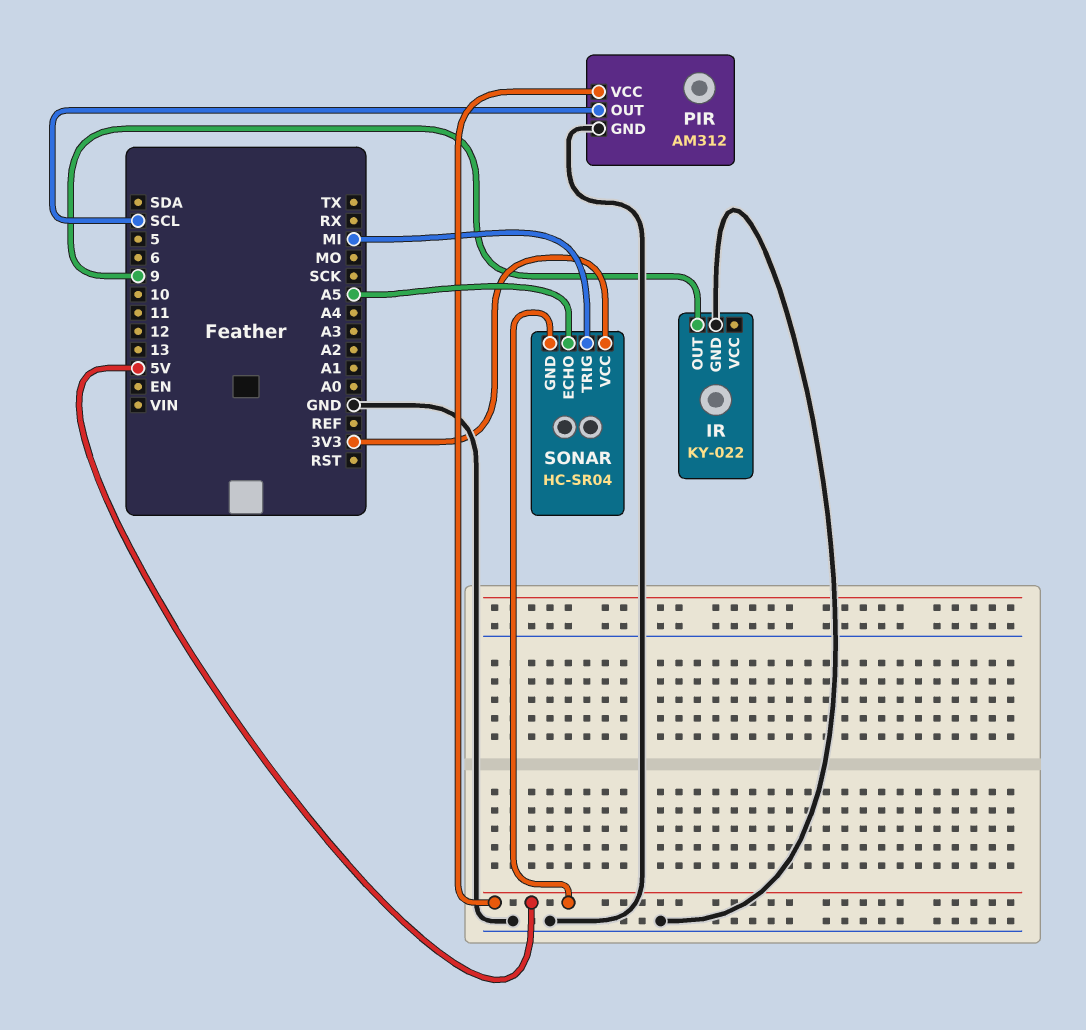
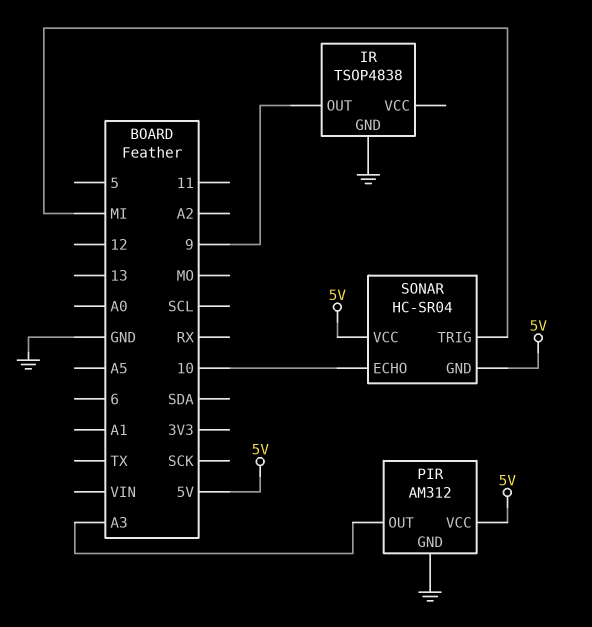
IR: KY-022 -> TSOP4838
PIR pin OUT: SCL -> A3
SONAR pin ECHO: A5 -> 10
SONAR pin VCC: 3V3 -> 5V

